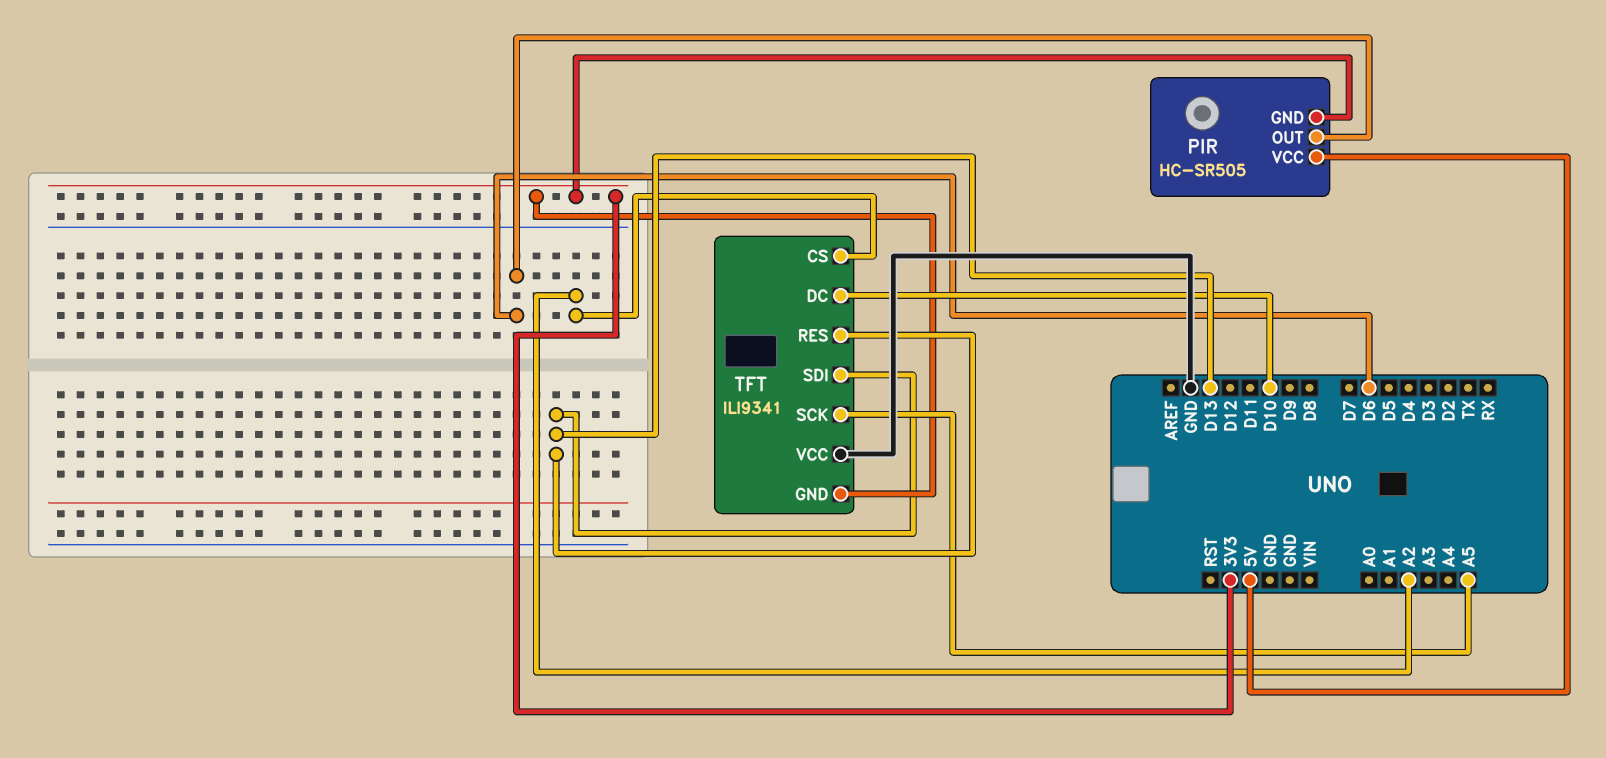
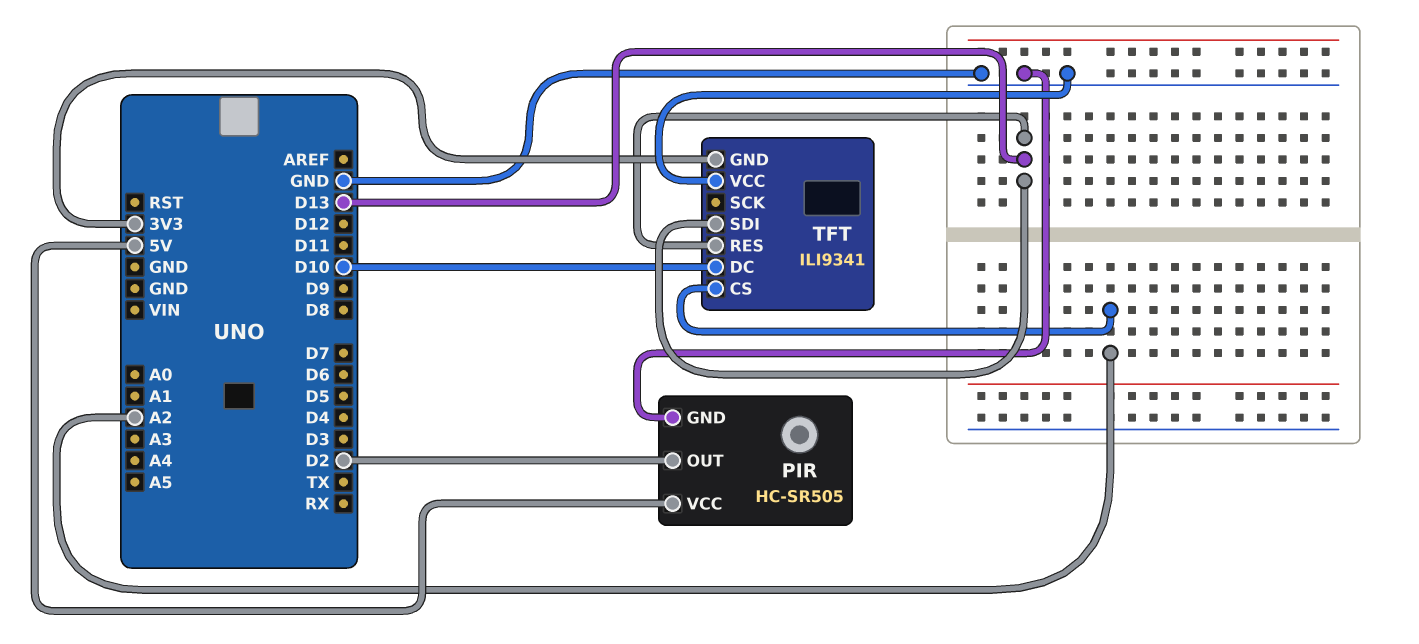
PIR pin GND: 3V3 -> GND
PIR pin OUT: D6 -> D2
TFT pin SCK: A5 -> none

